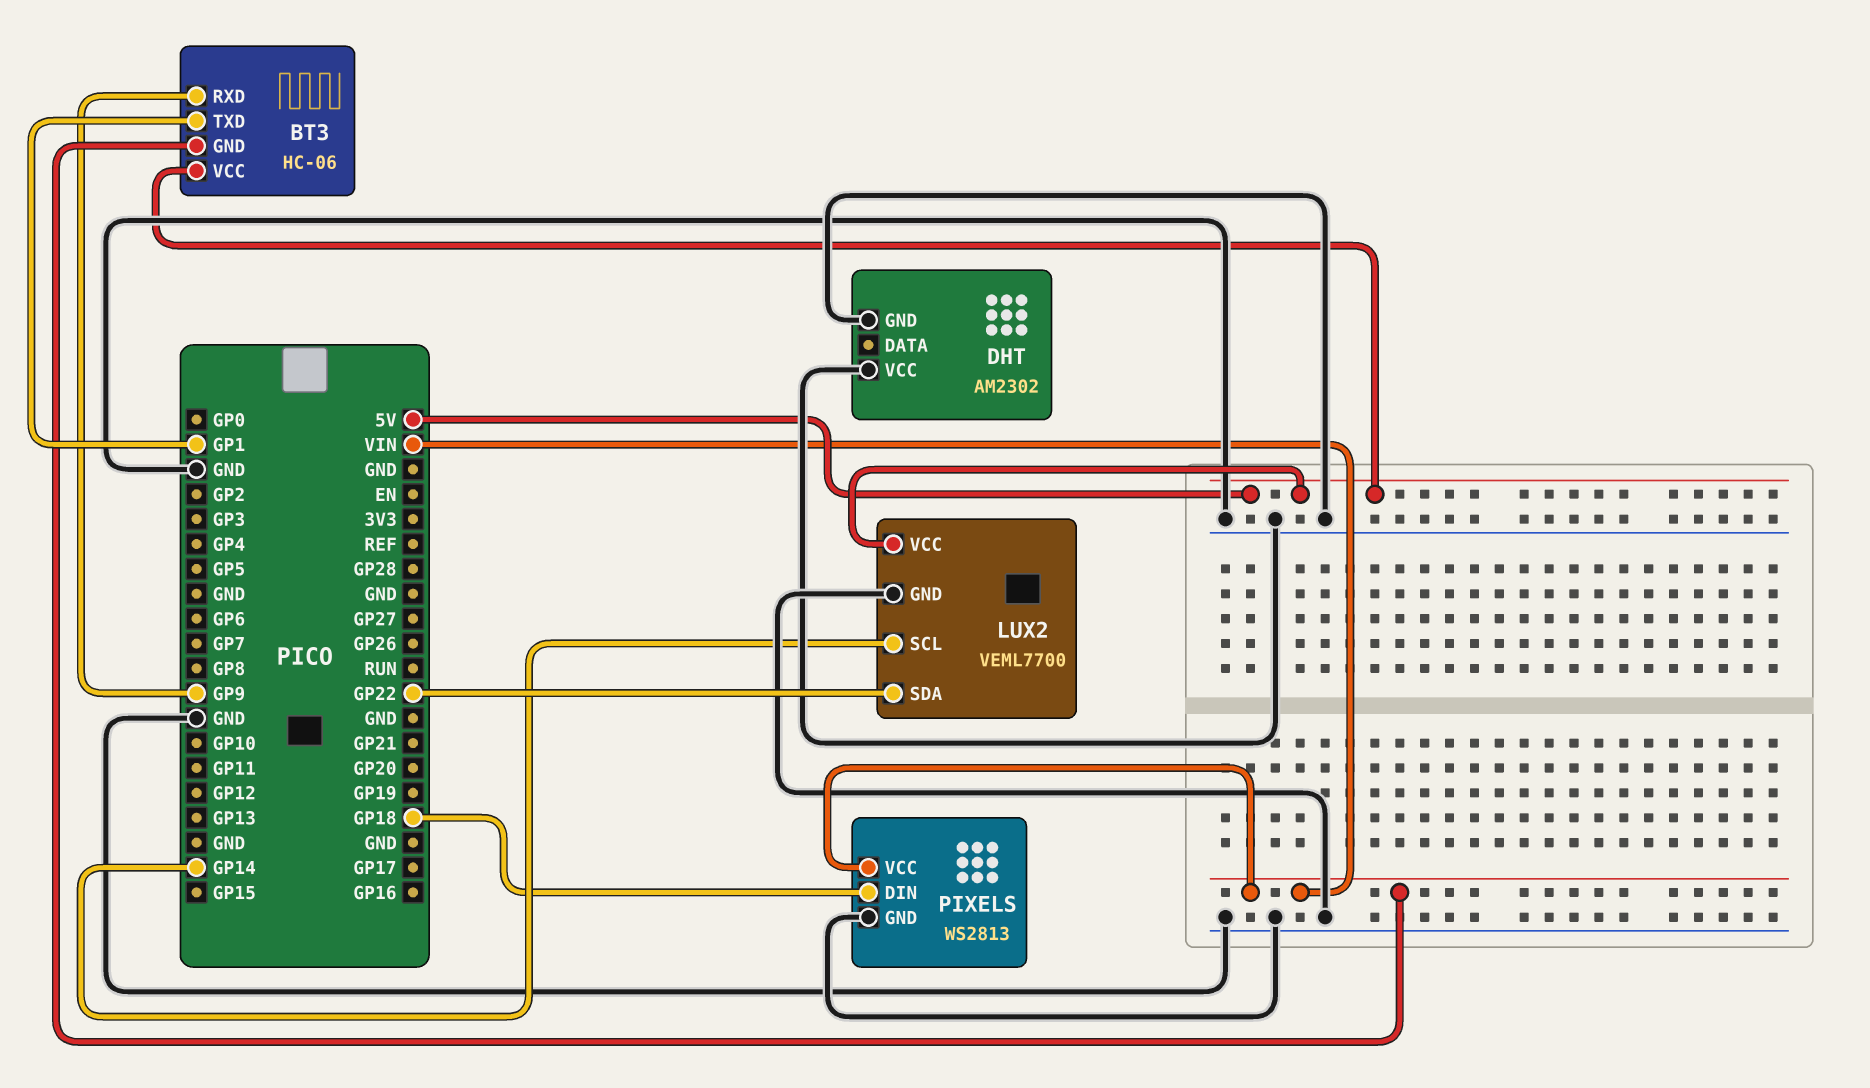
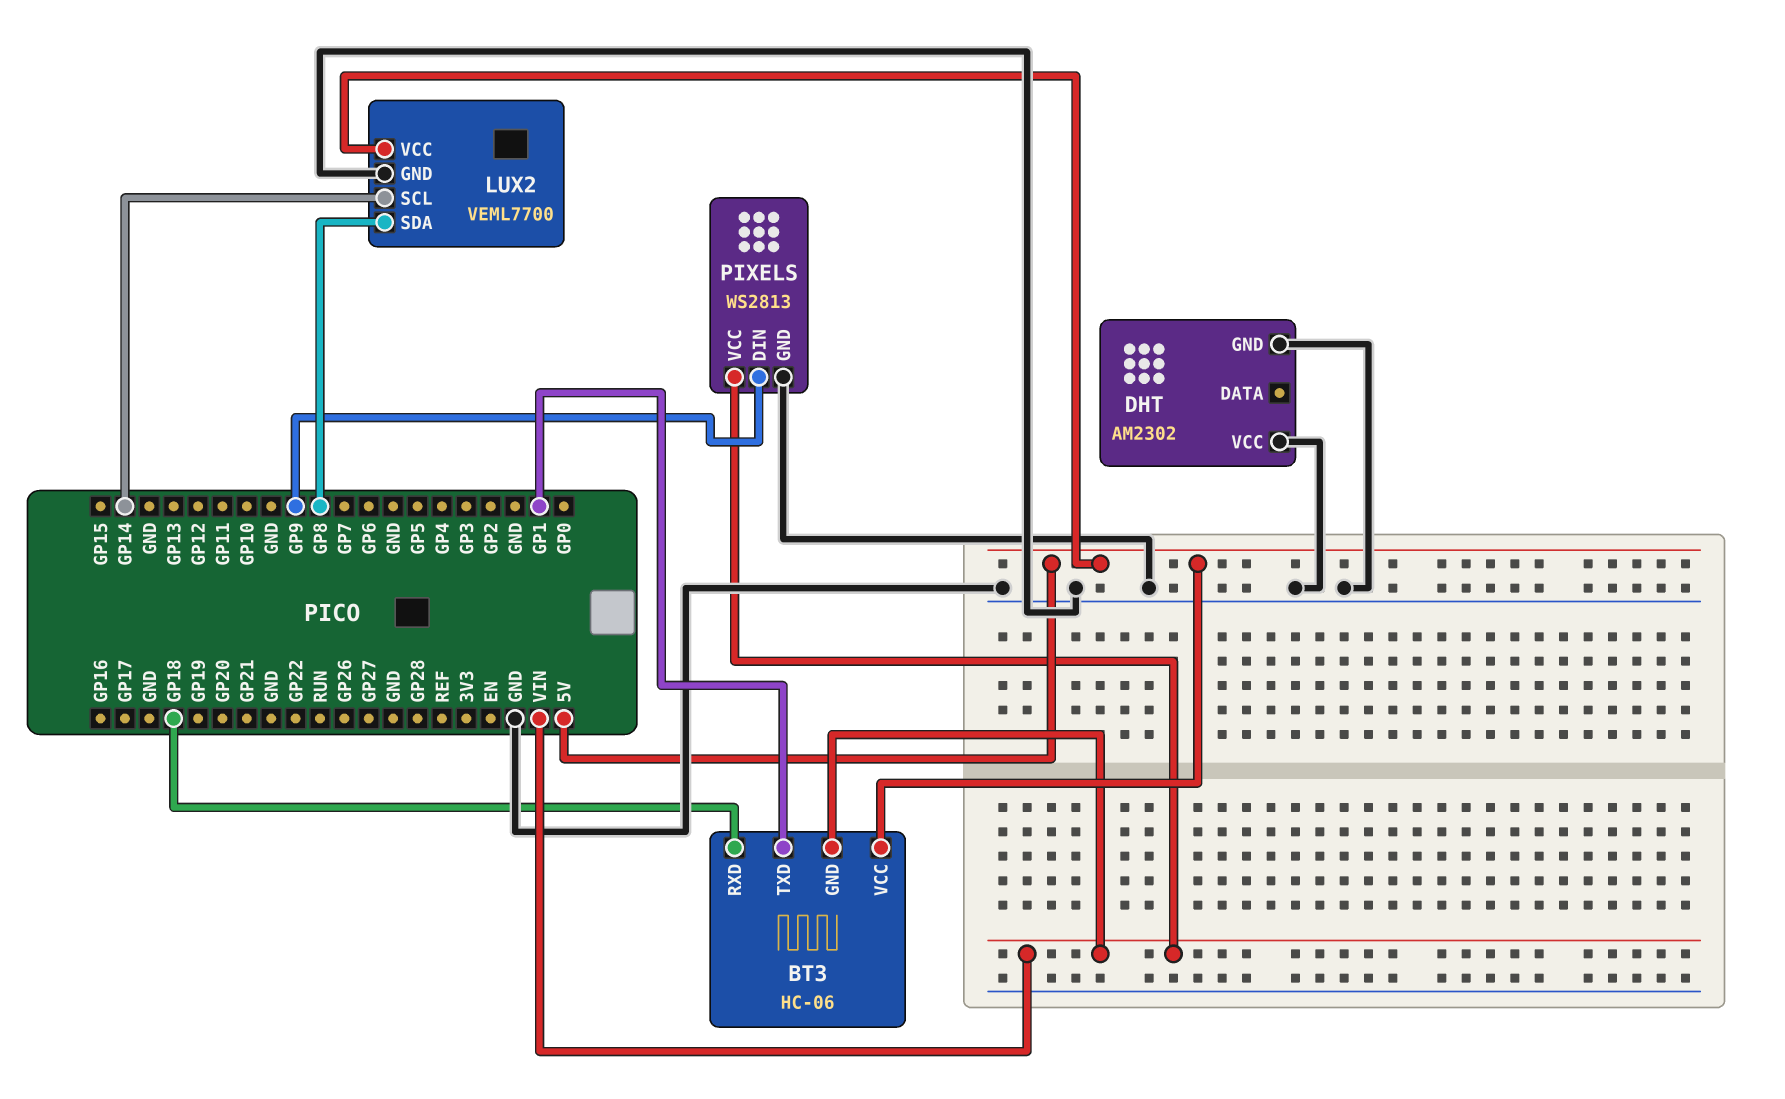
BT3 pin RXD: GP9 -> GP18
LUX2 pin SDA: GP22 -> GP8
PIXELS pin DIN: GP18 -> GP9

